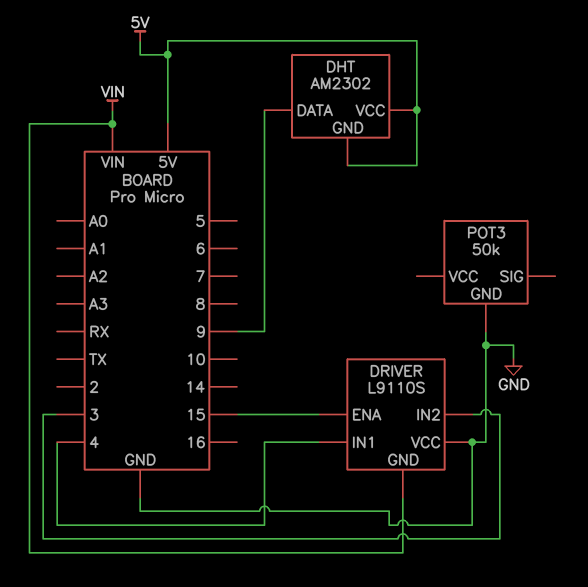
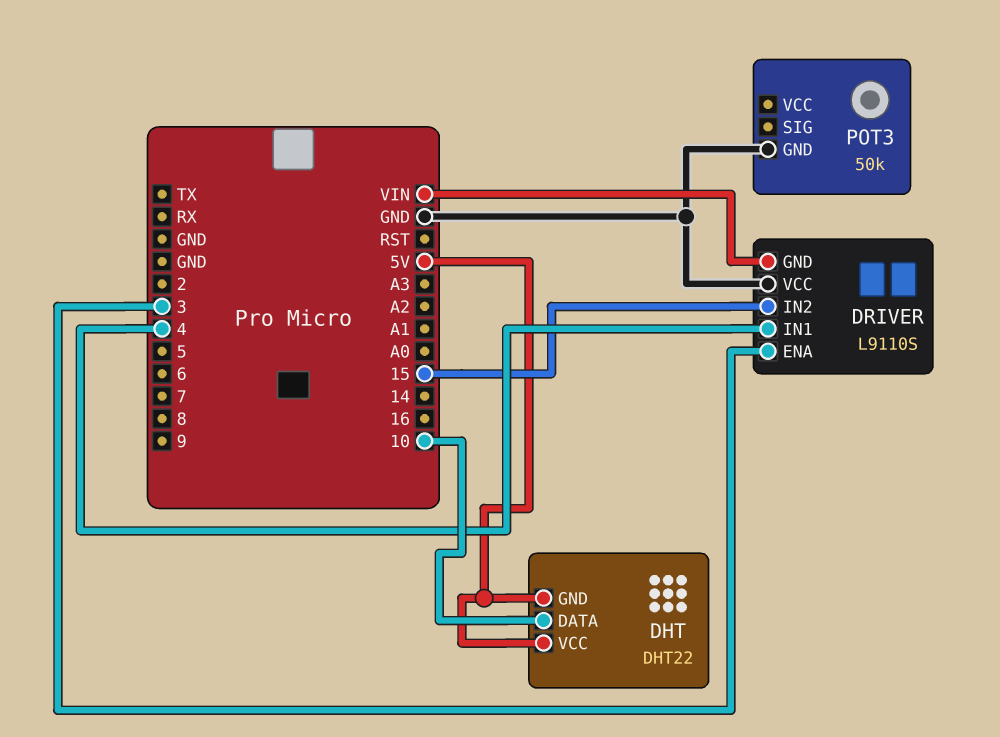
DHT: AM2302 -> DHT22
DHT pin DATA: 9 -> 10
DRIVER pin ENA: 15 -> 3
DRIVER pin IN2: 3 -> 15

